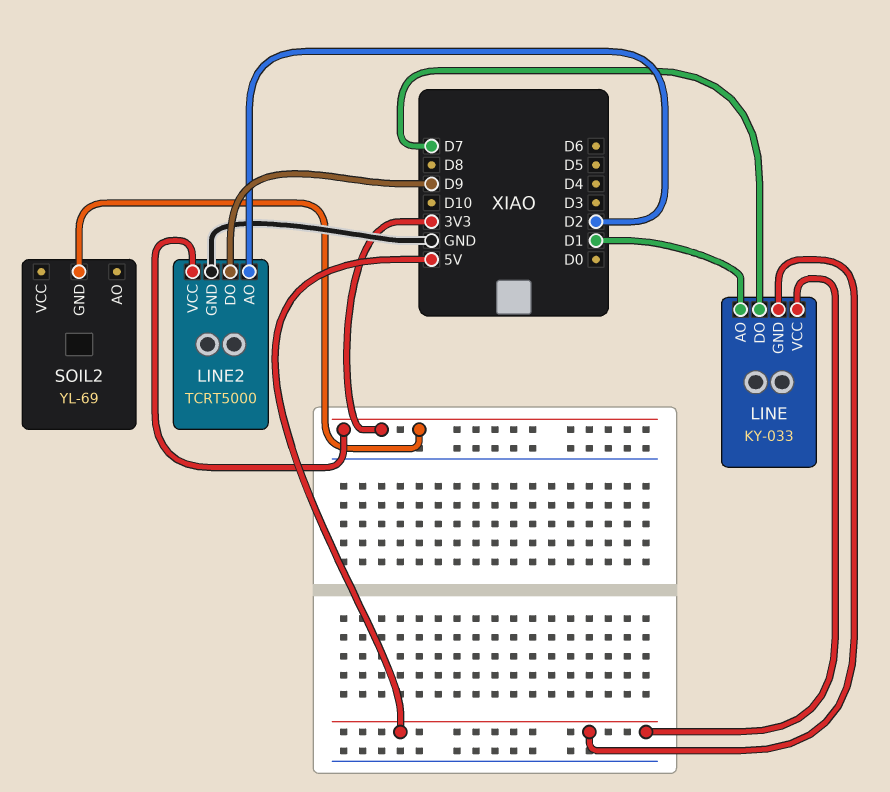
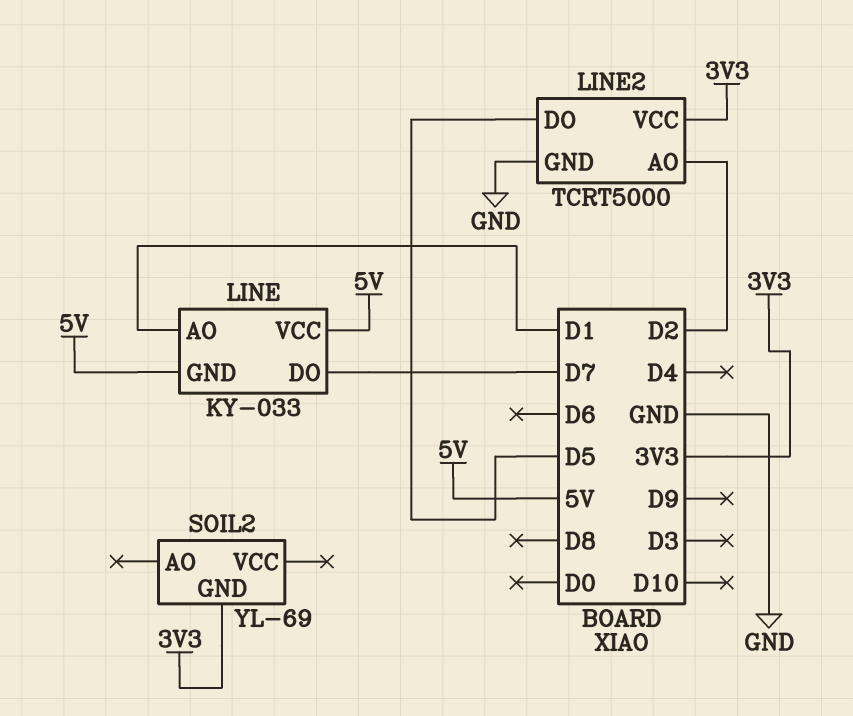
LINE2 pin DO: D9 -> D5

